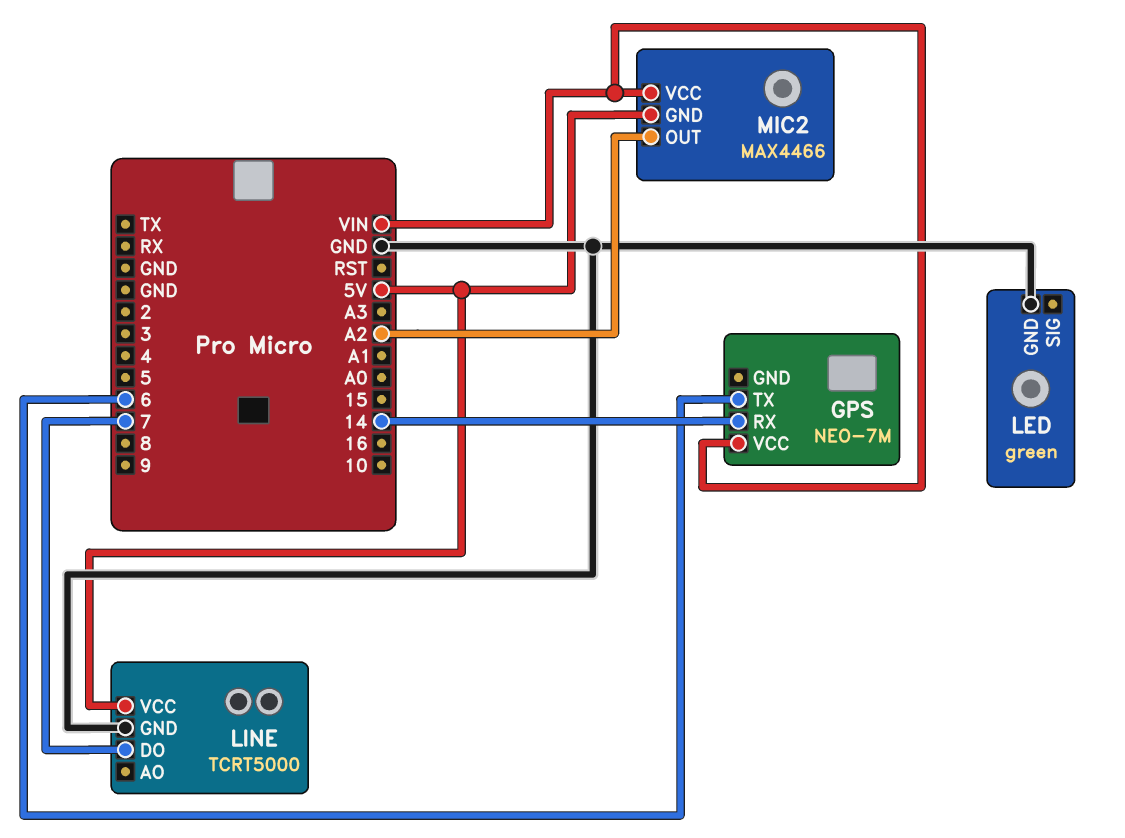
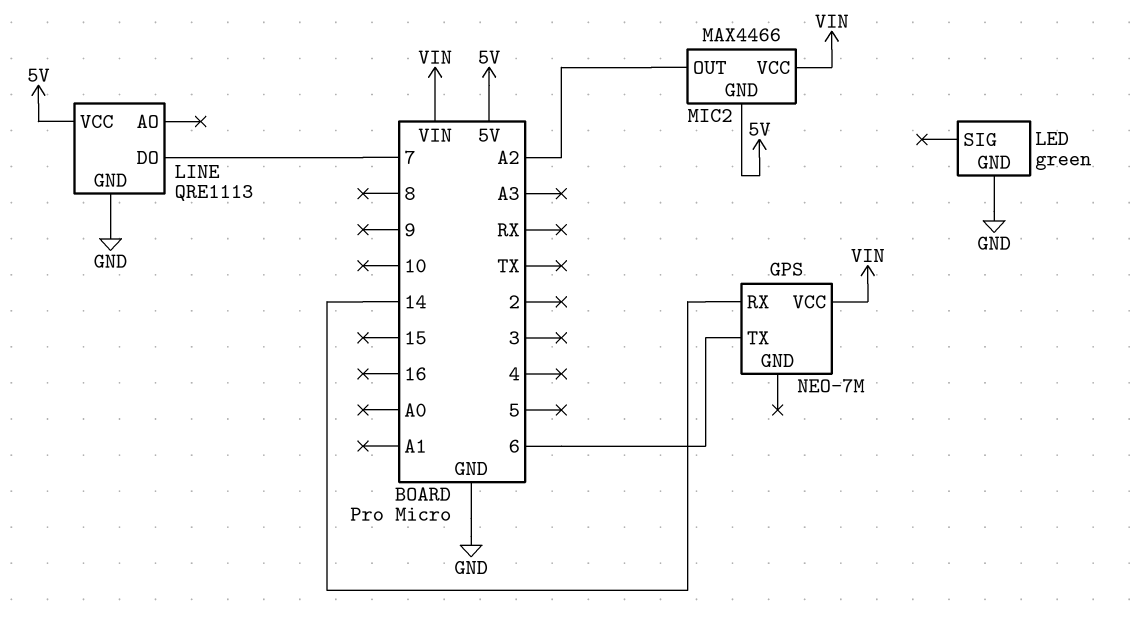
LINE: TCRT5000 -> QRE1113

